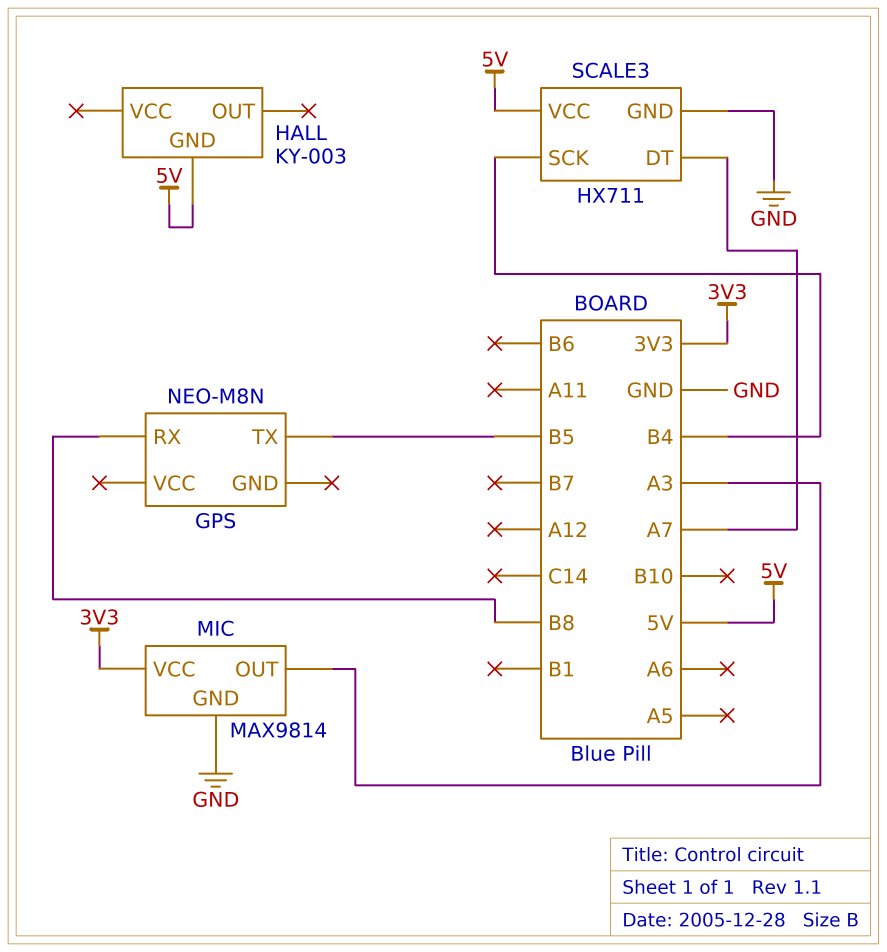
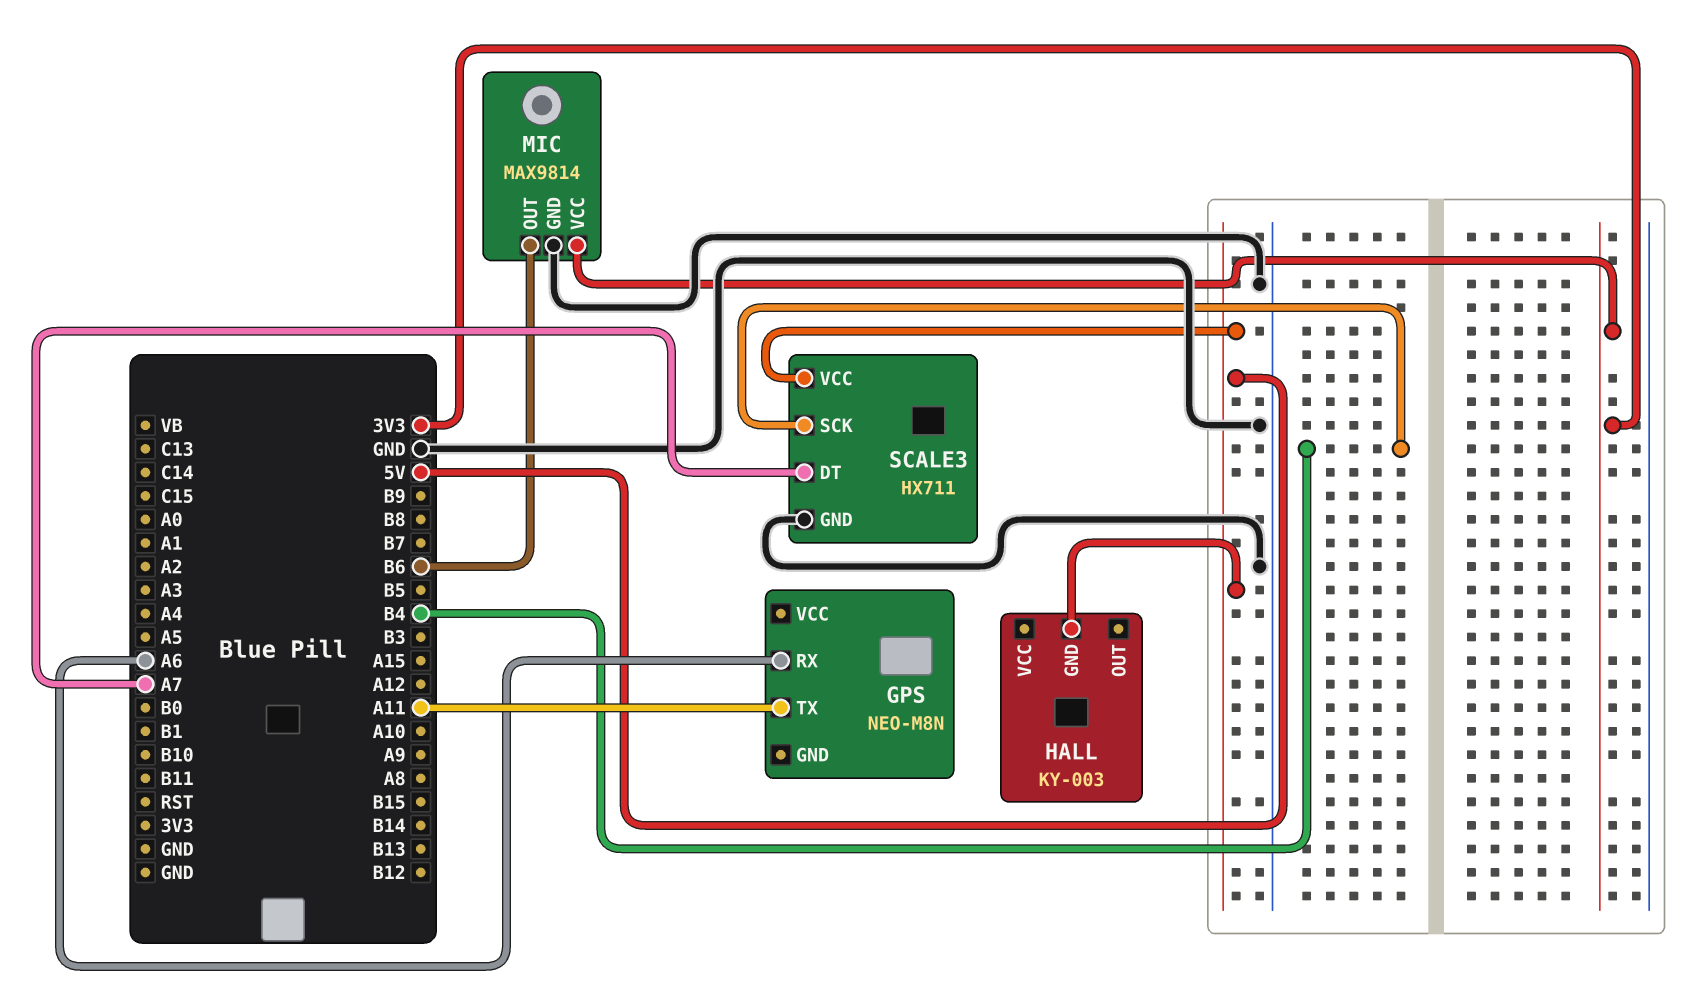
GPS pin RX: B8 -> A6
GPS pin TX: B5 -> A11
MIC pin OUT: A3 -> B6

